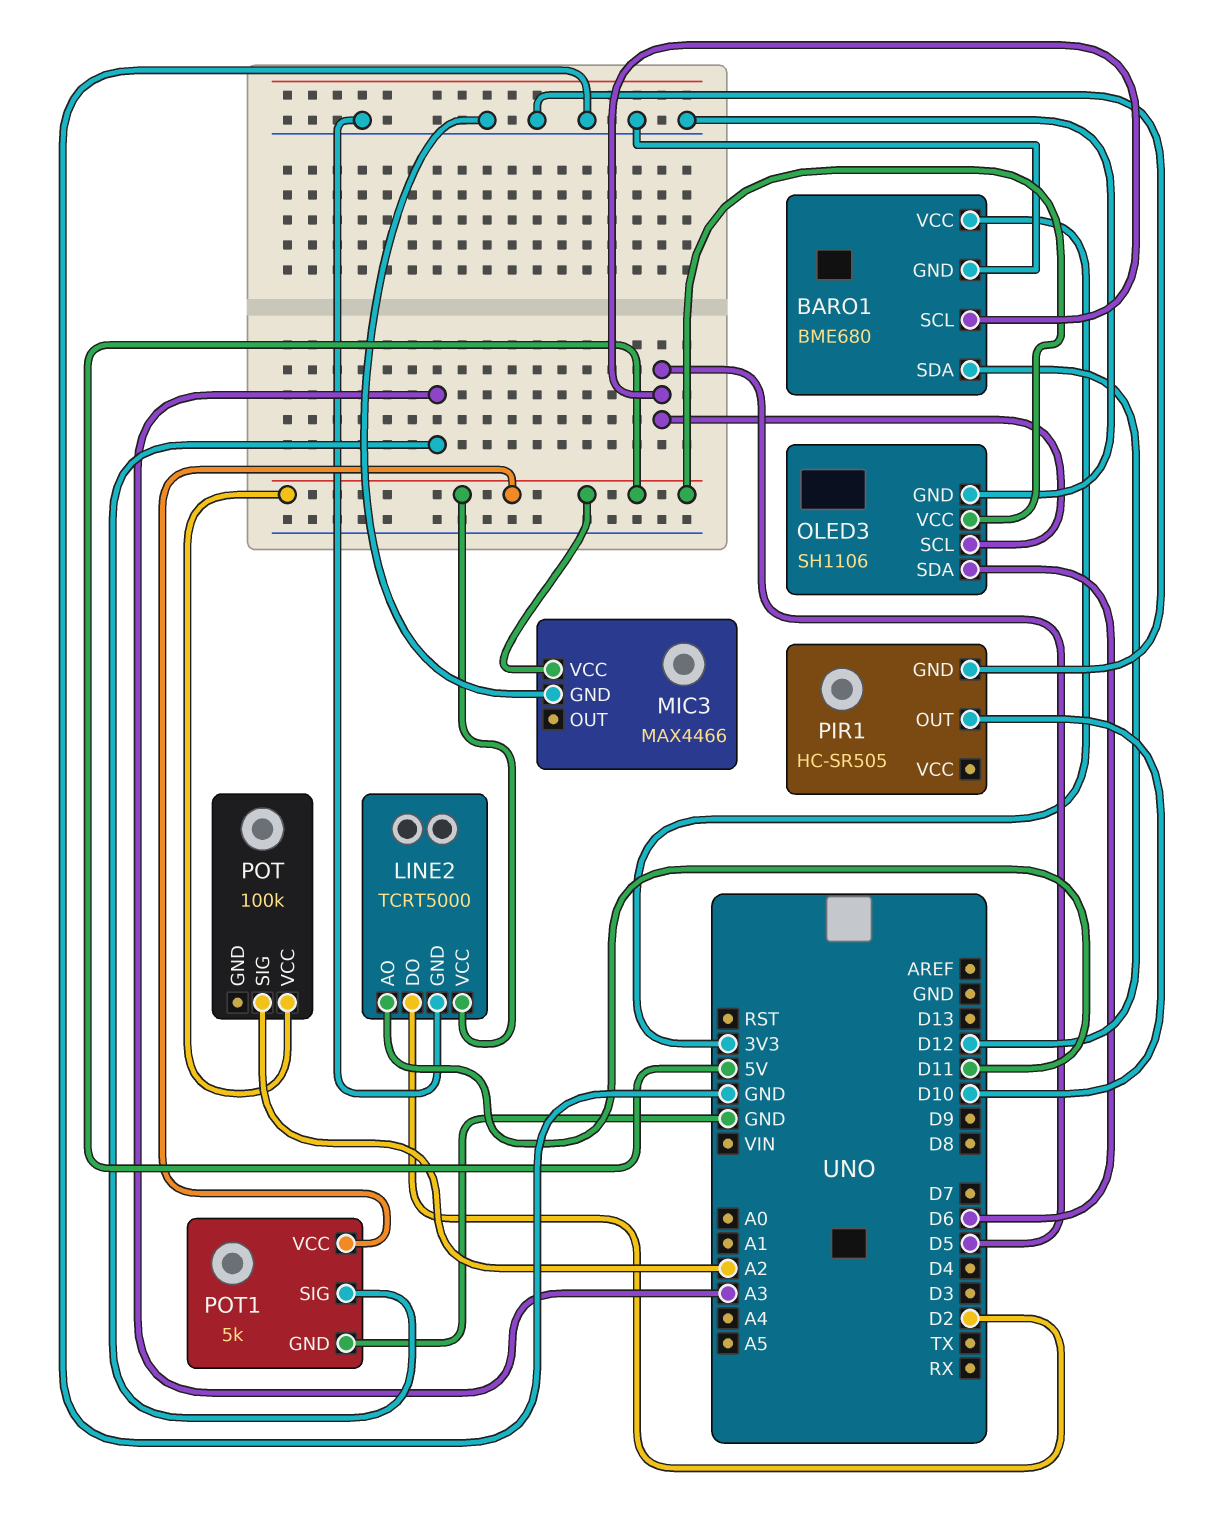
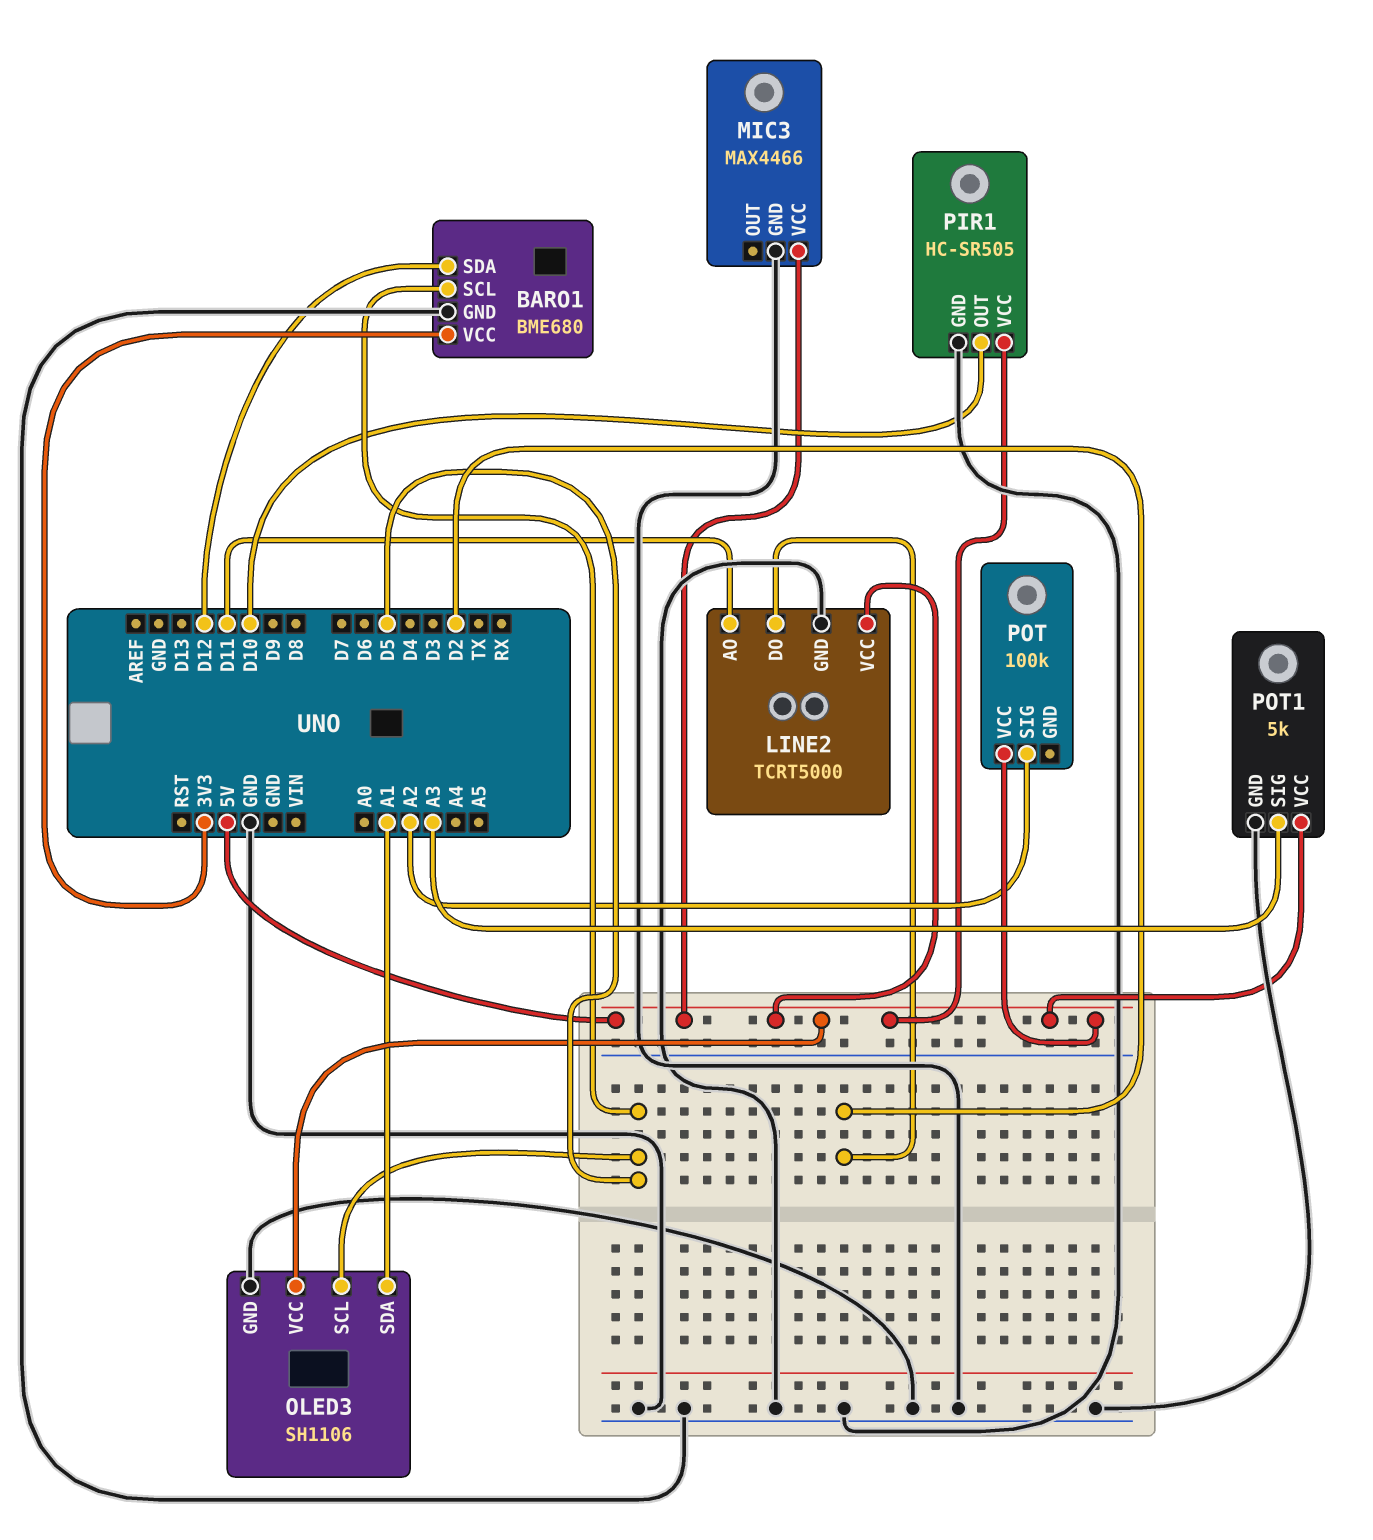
OLED3 pin SDA: D6 -> A1
PIR1 pin VCC: none -> 5V

